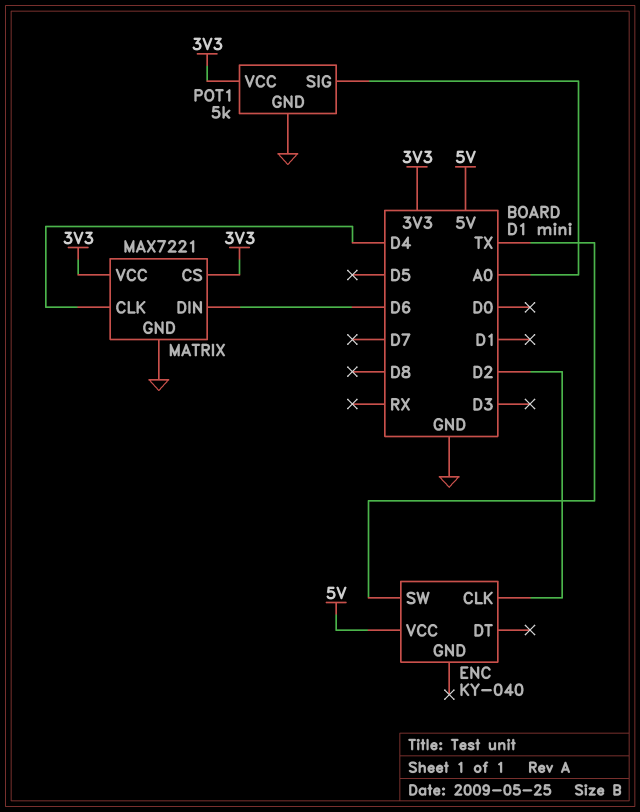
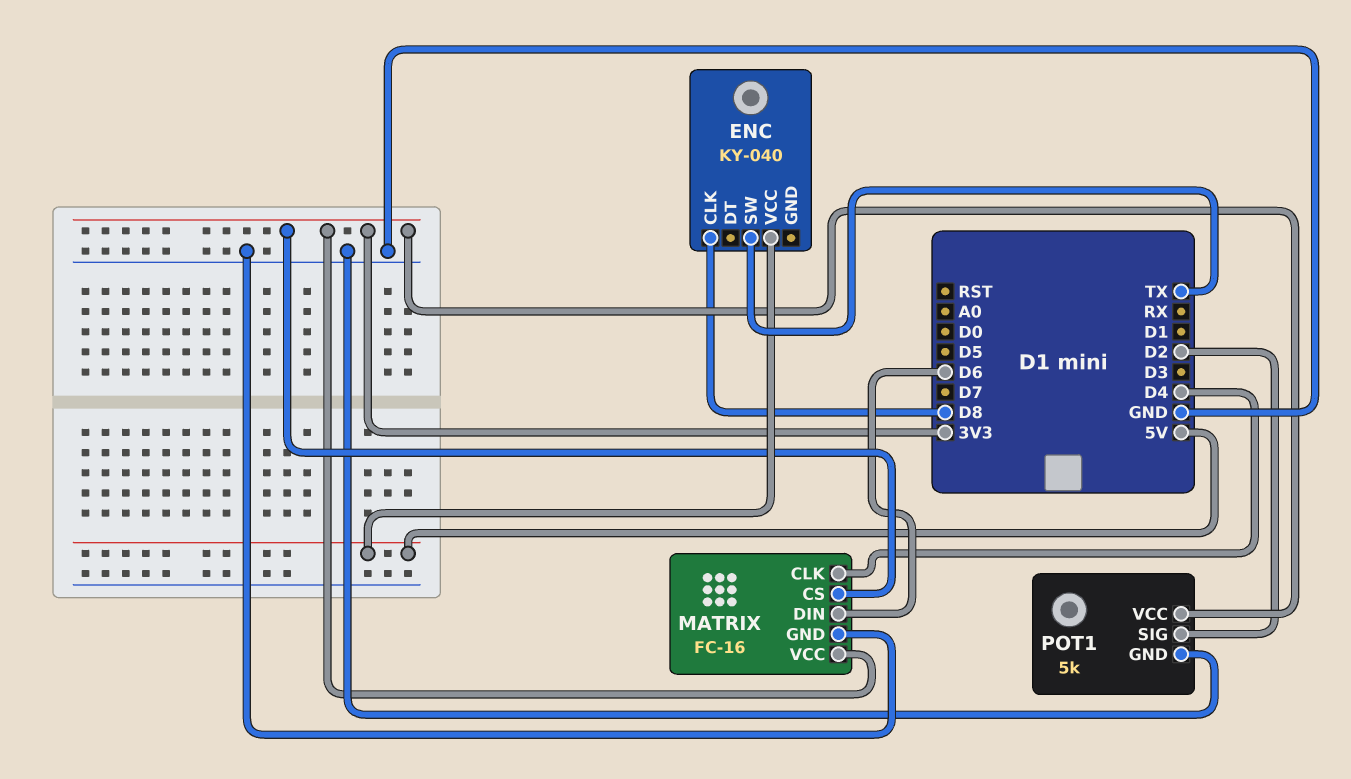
ENC pin CLK: D2 -> D8
MATRIX: MAX7221 -> FC-16
POT1 pin SIG: A0 -> D2

